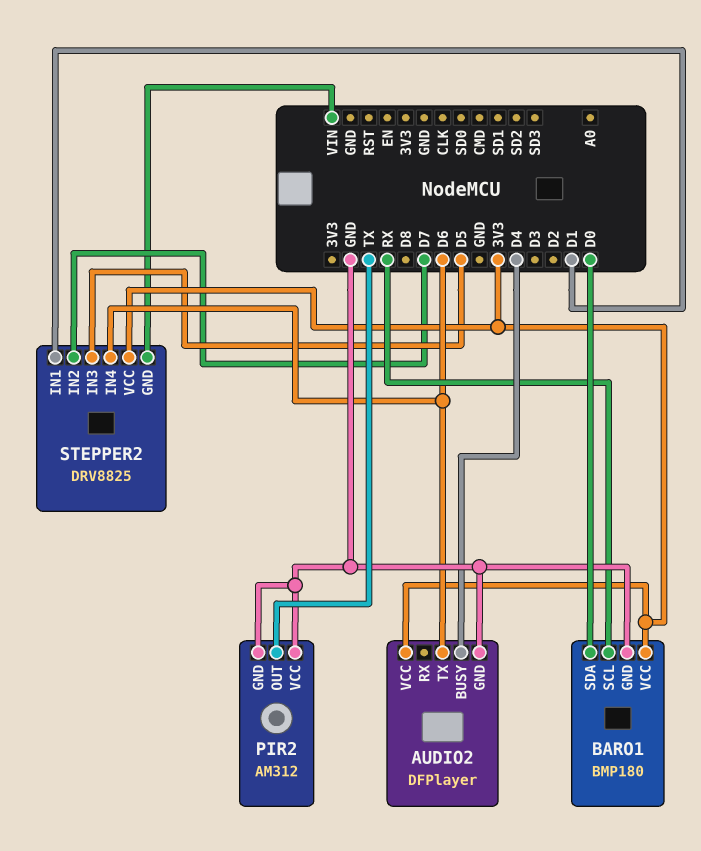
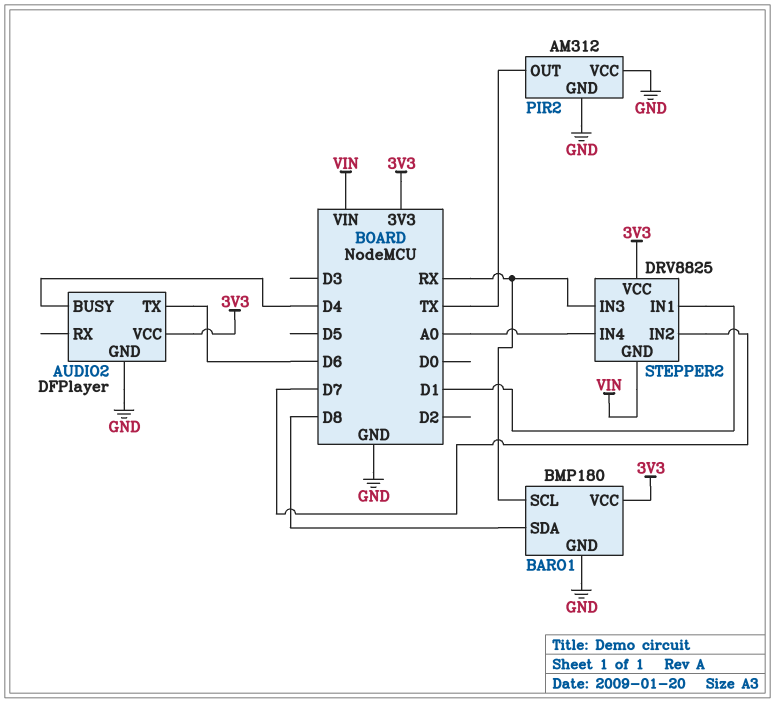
BARO1 pin SDA: D0 -> D8
STEPPER2 pin IN3: D5 -> RX
STEPPER2 pin IN4: D6 -> A0

